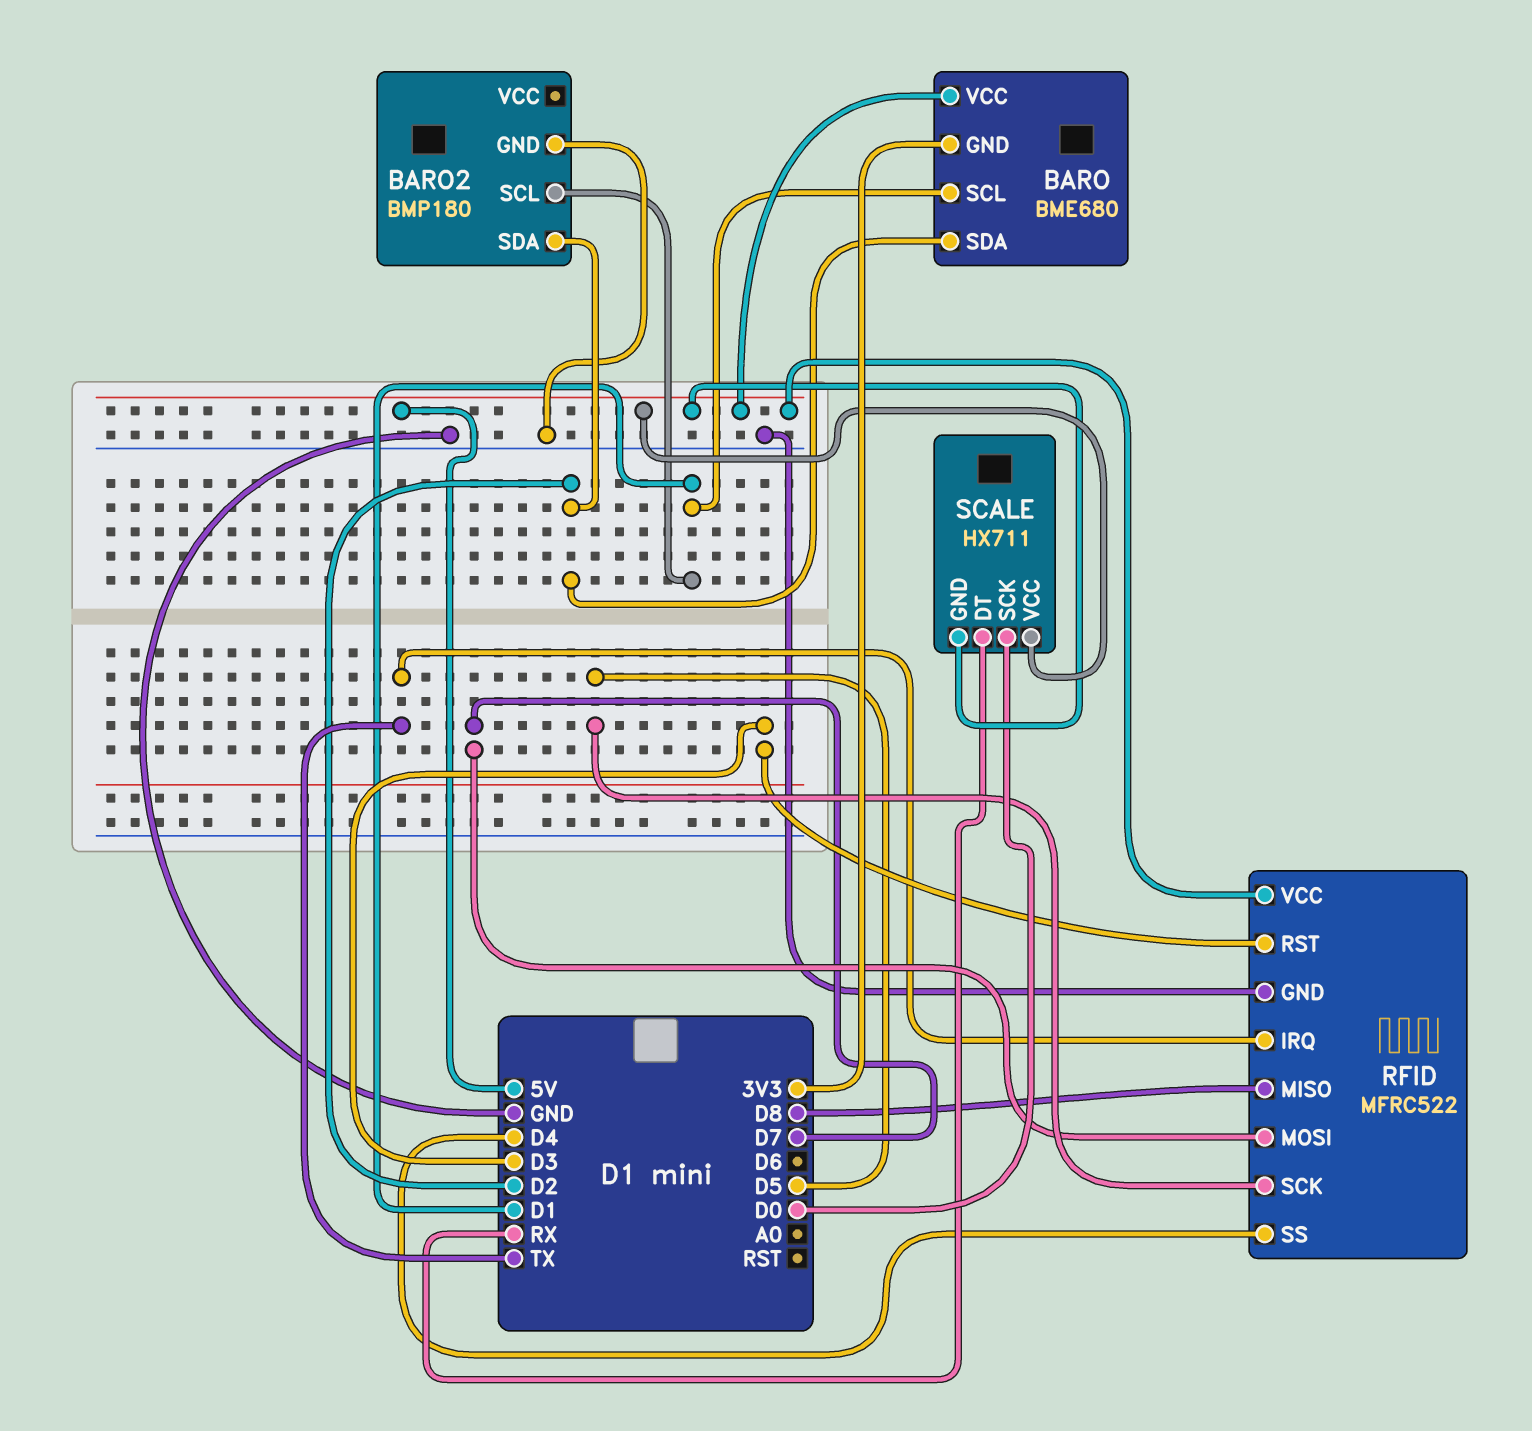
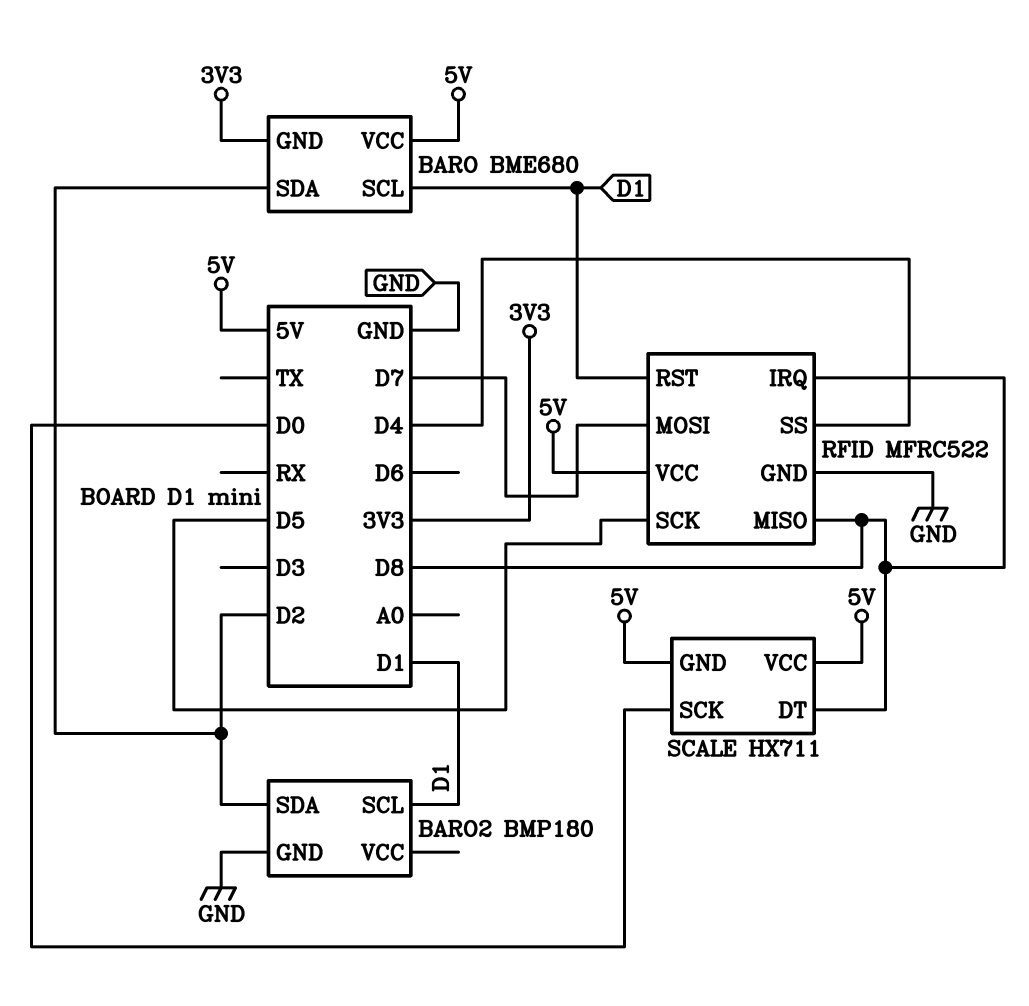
RFID pin IRQ: TX -> D8
RFID pin RST: D3 -> D1
SCALE pin DT: RX -> D8

